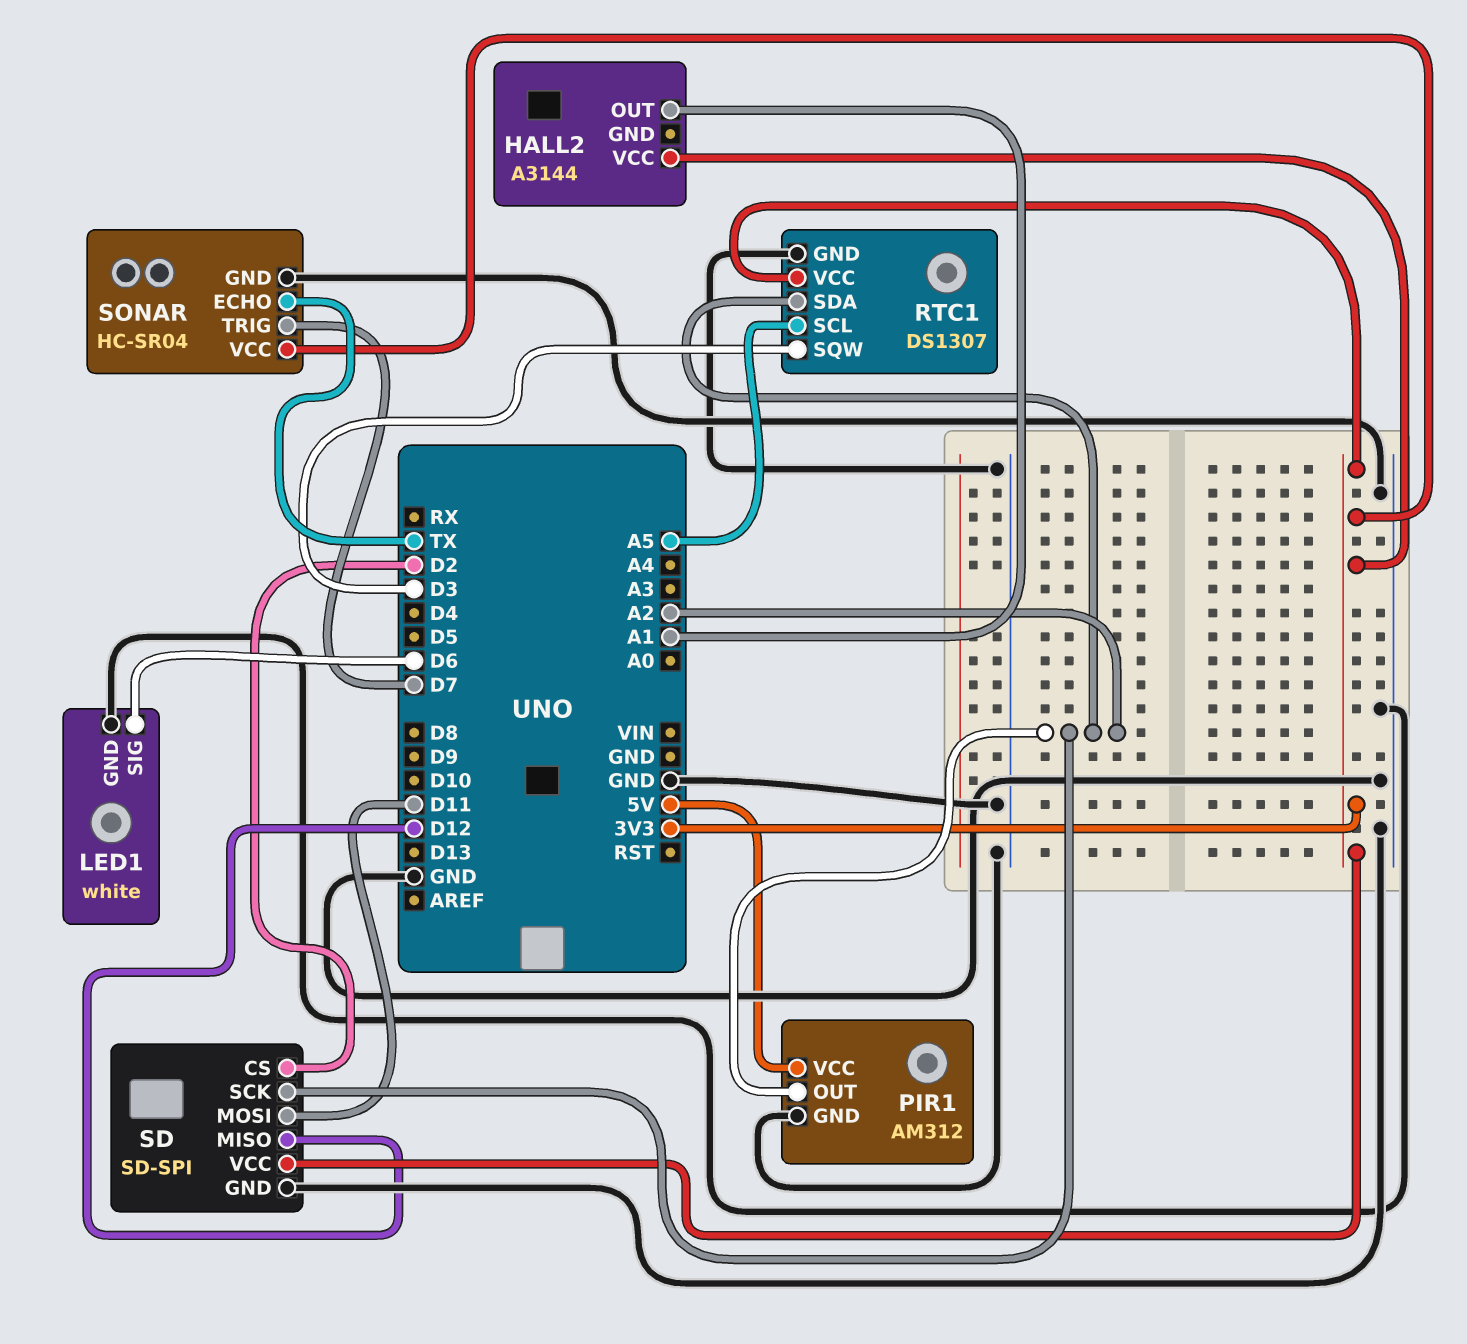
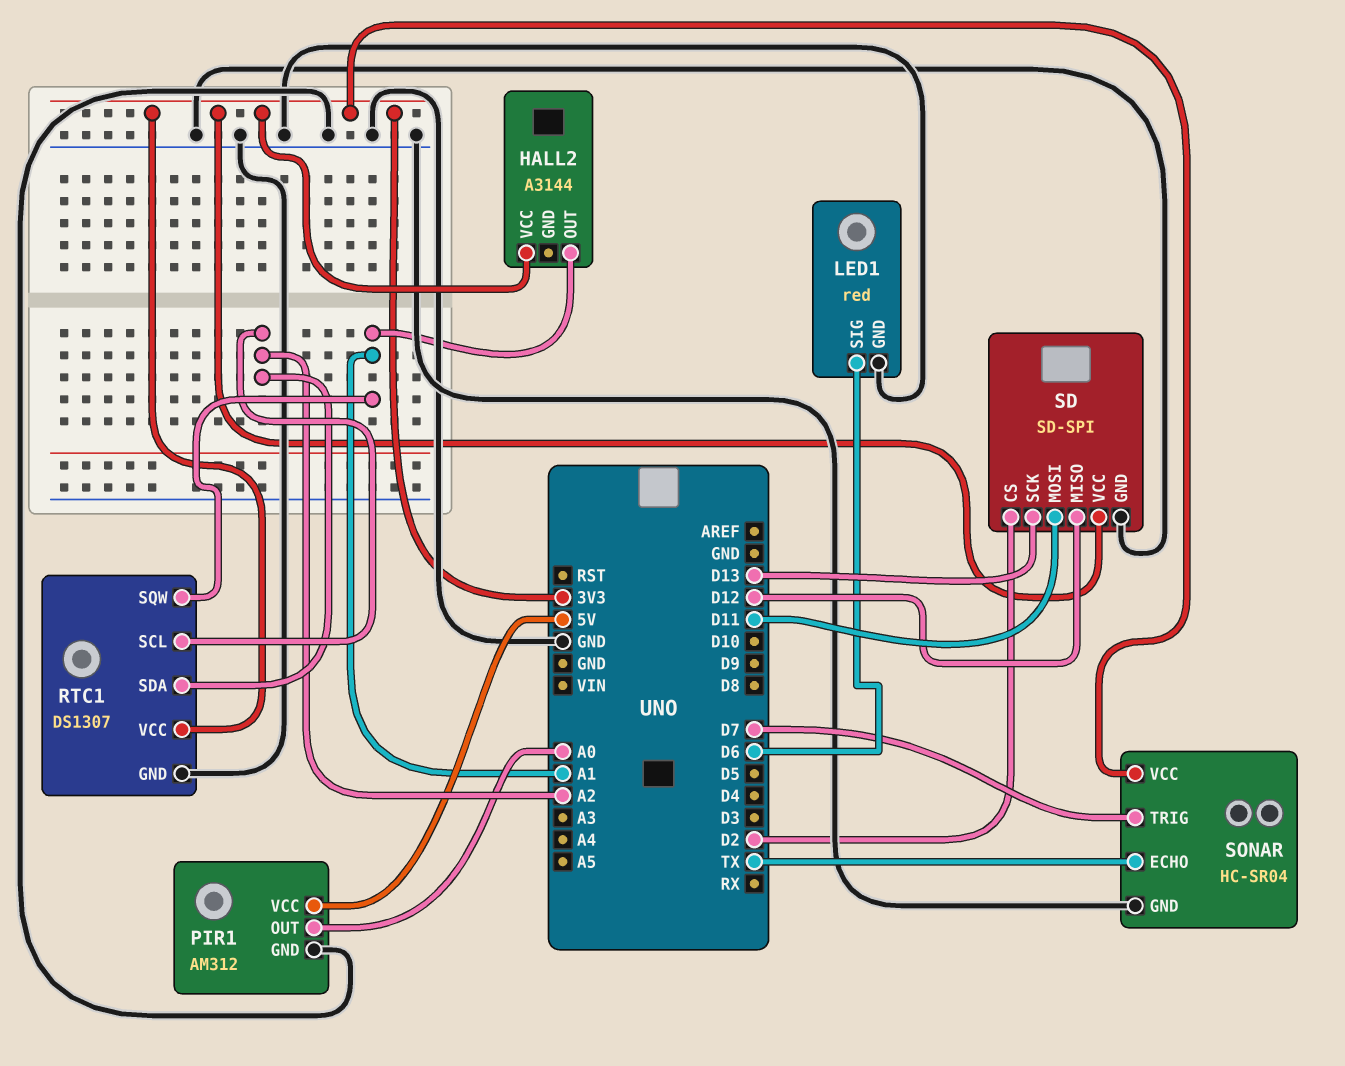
LED1: white -> red
PIR1 pin OUT: A2 -> A0
RTC1 pin SCL: A5 -> A2
RTC1 pin SQW: D3 -> A1
SD pin SCK: A2 -> D13

